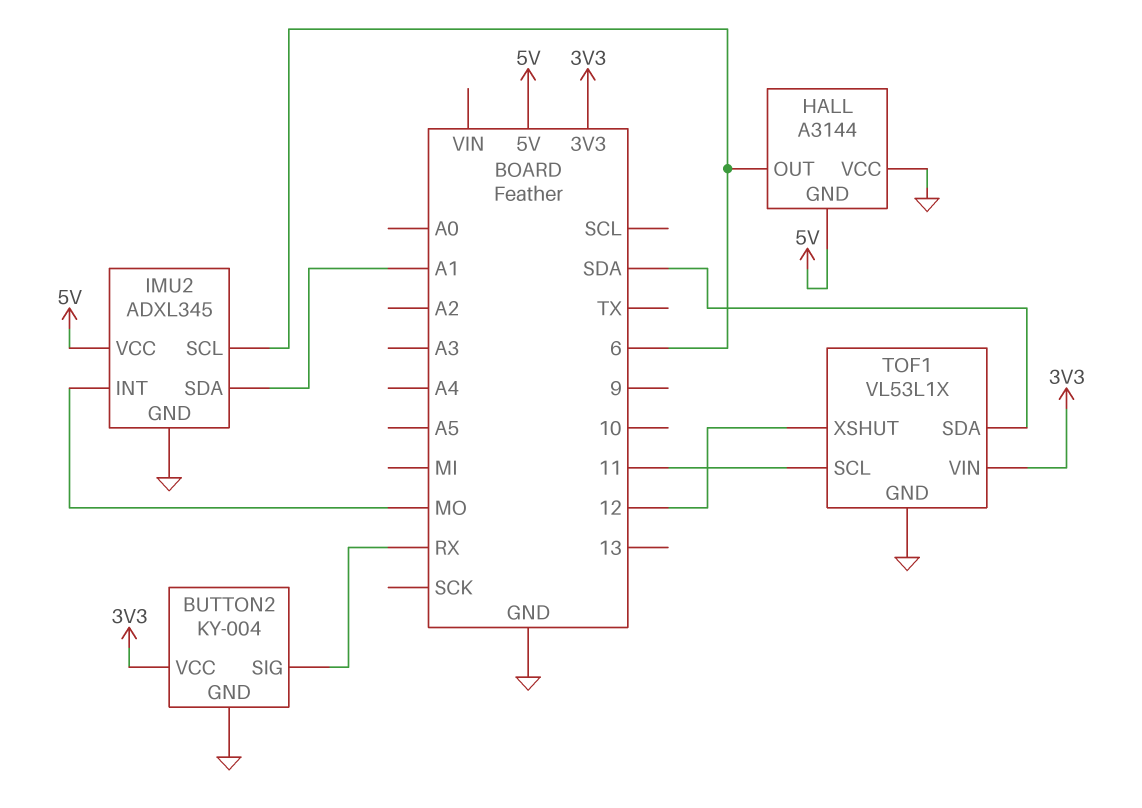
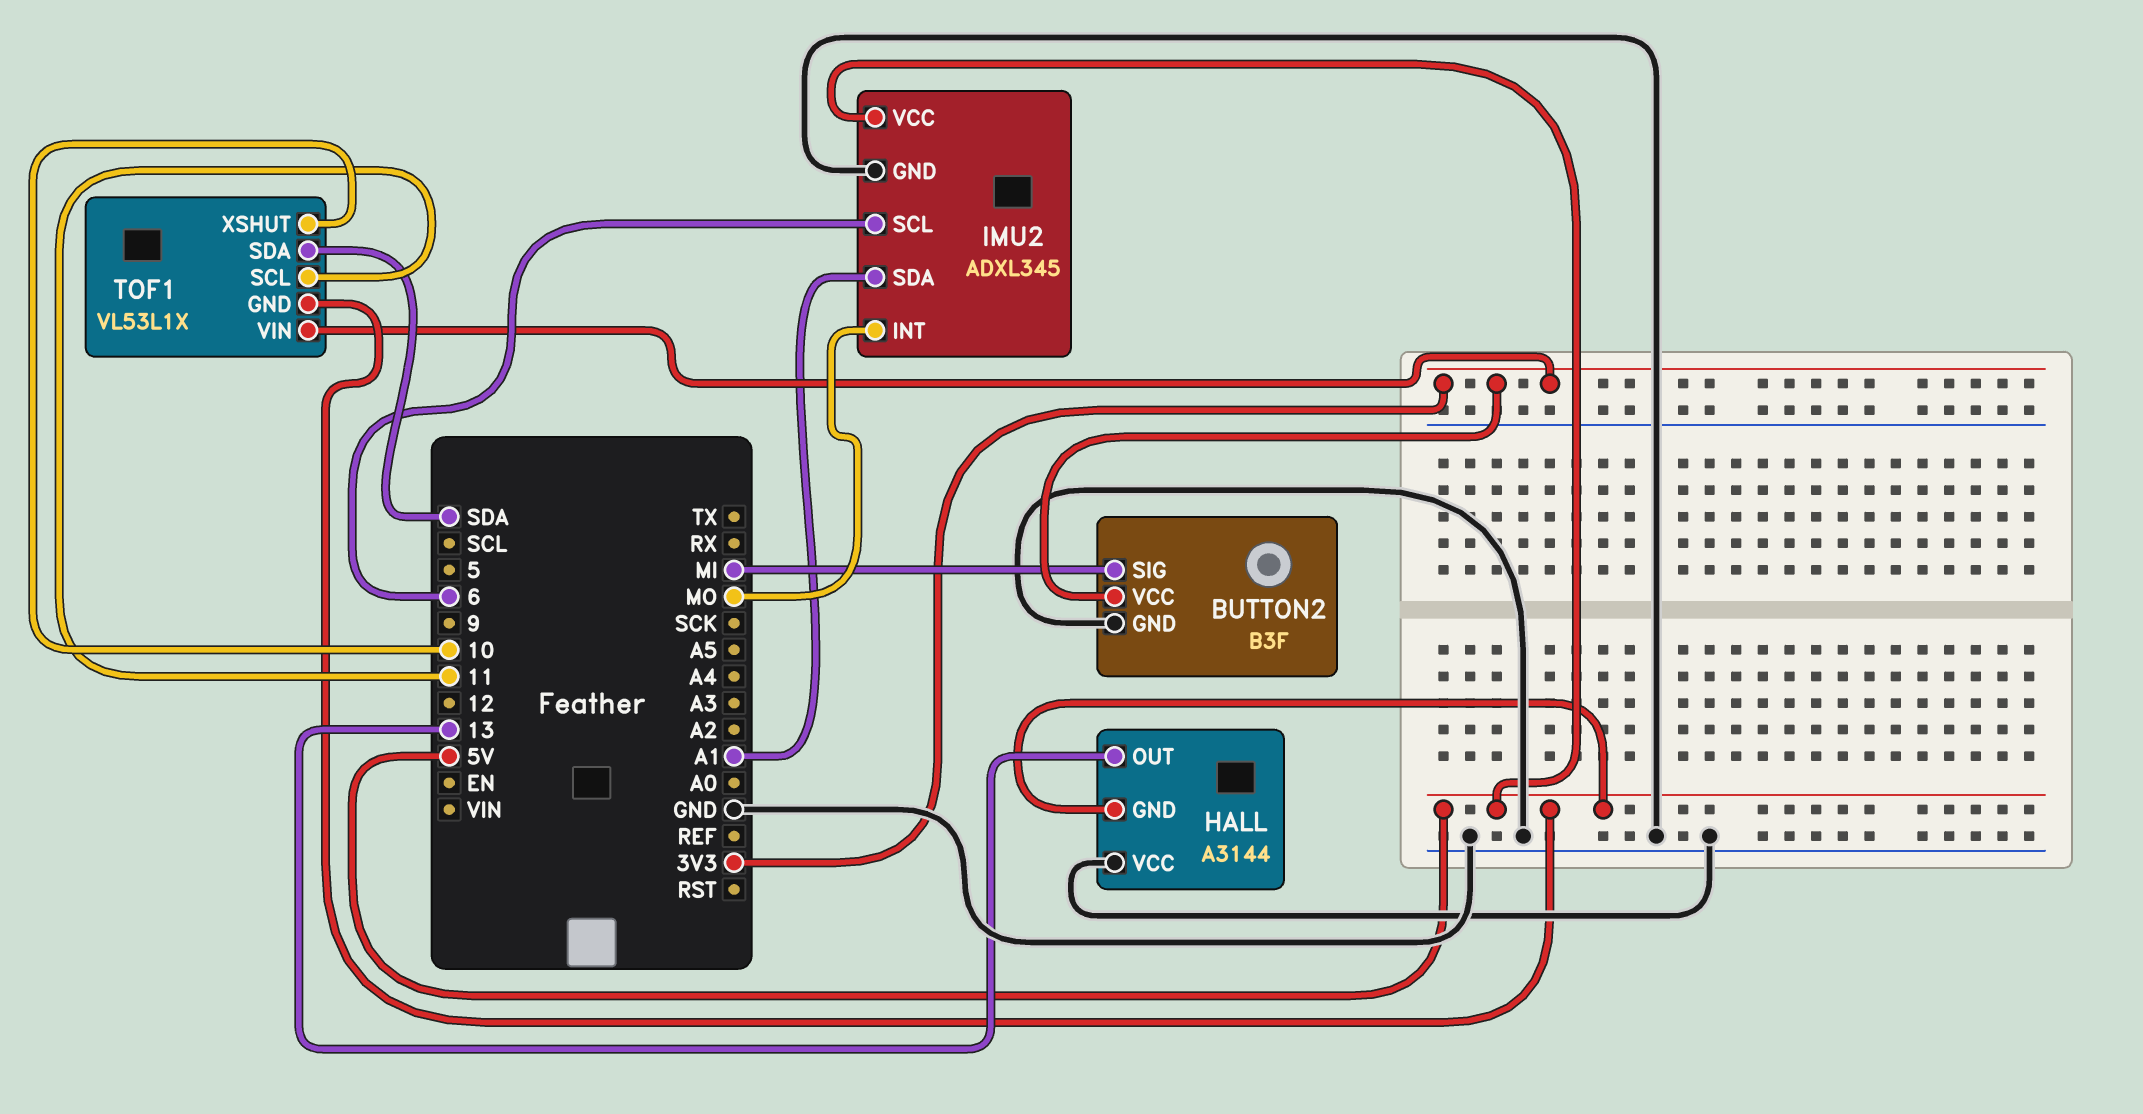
BUTTON2: KY-004 -> B3F
BUTTON2 pin SIG: RX -> MI
HALL pin OUT: 6 -> 13
TOF1 pin GND: GND -> 5V
TOF1 pin XSHUT: 12 -> 10

